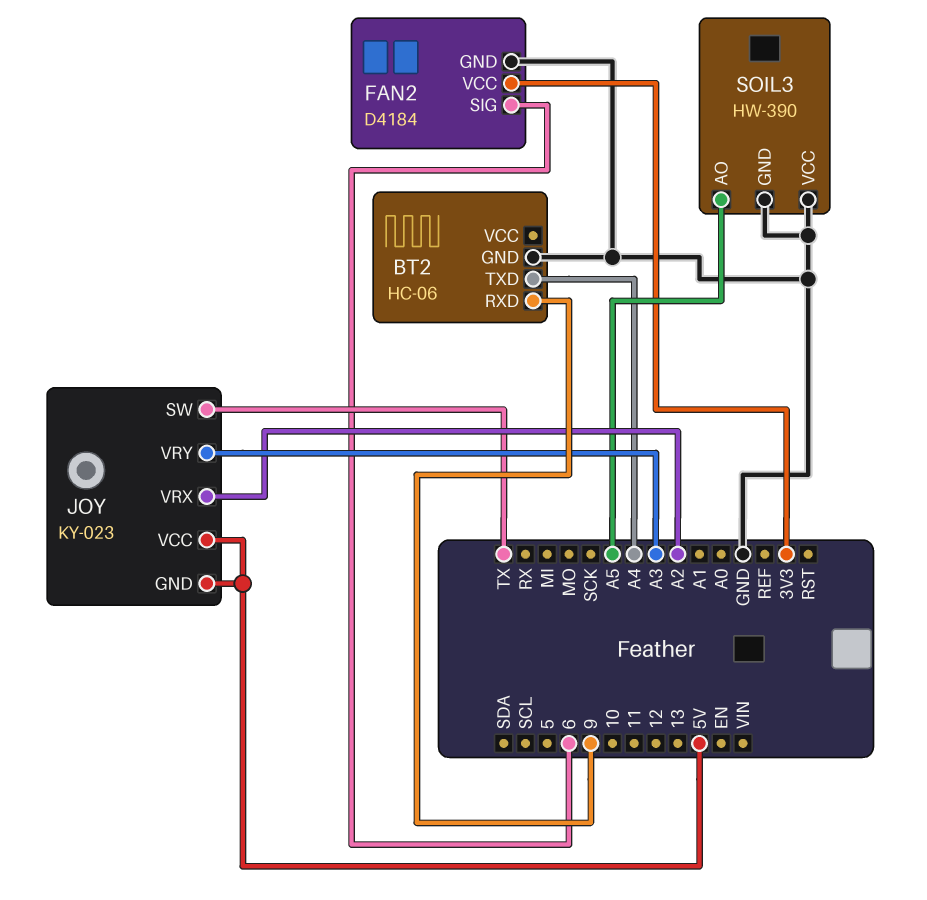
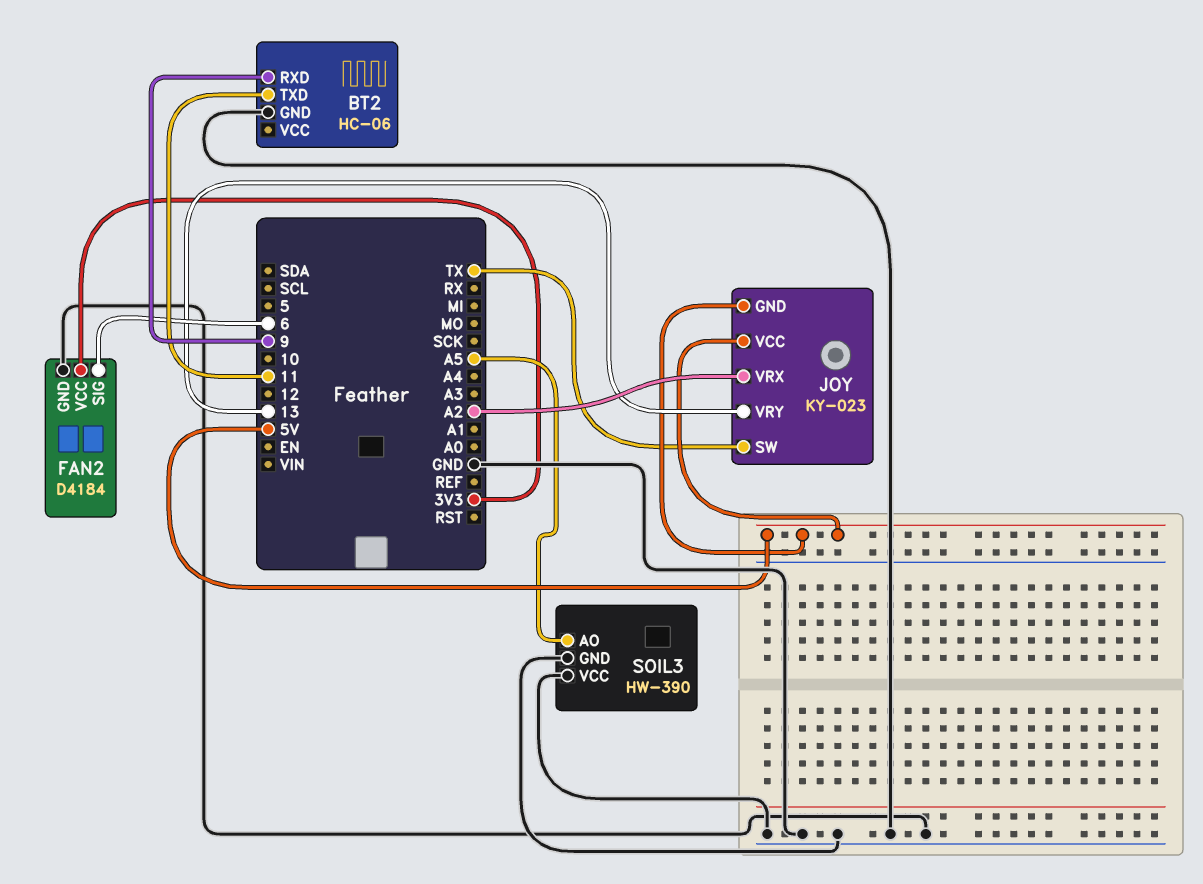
BT2 pin TXD: A4 -> 11
JOY pin VRY: A3 -> 13

